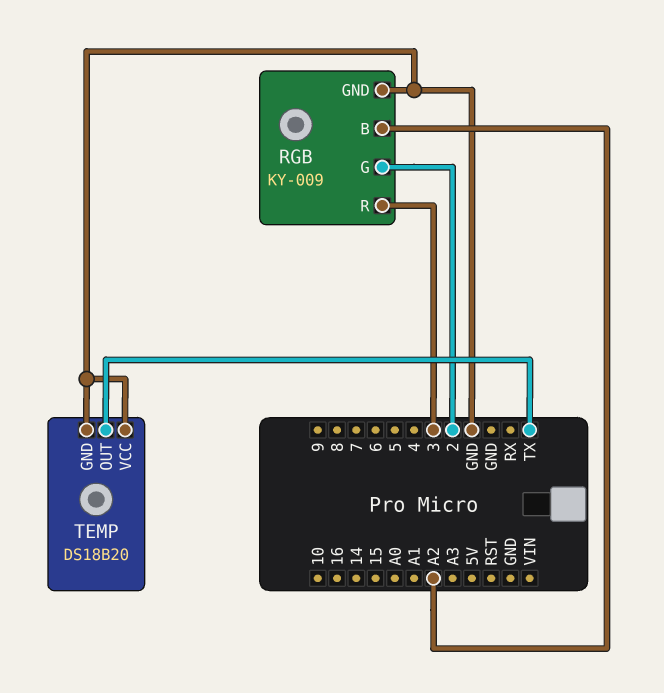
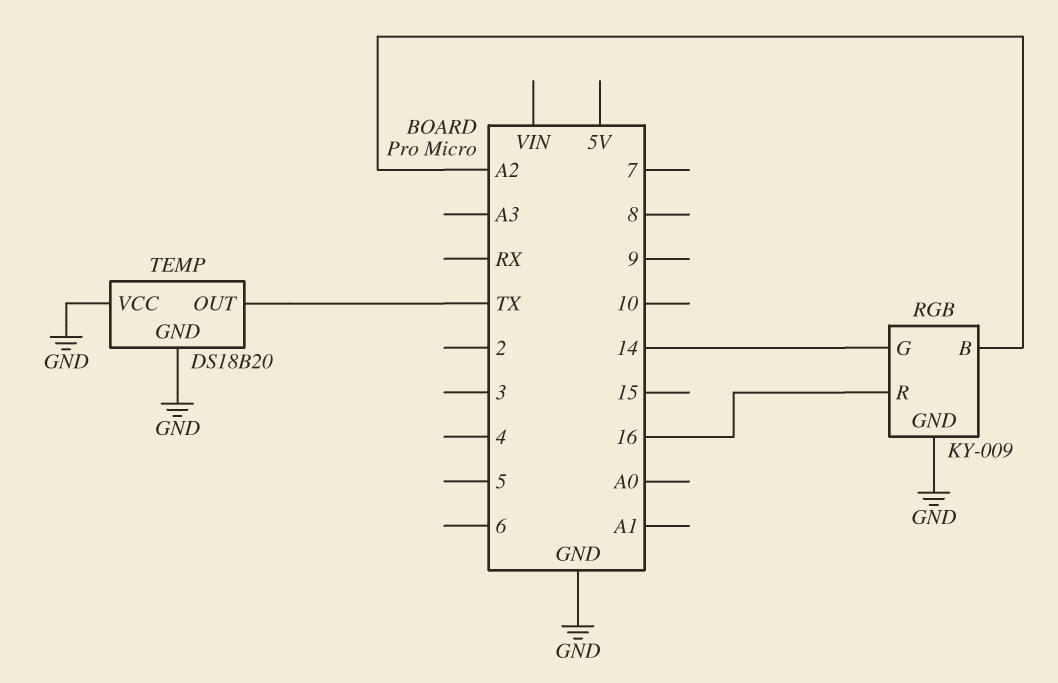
RGB pin G: 2 -> 14
RGB pin R: 3 -> 16

